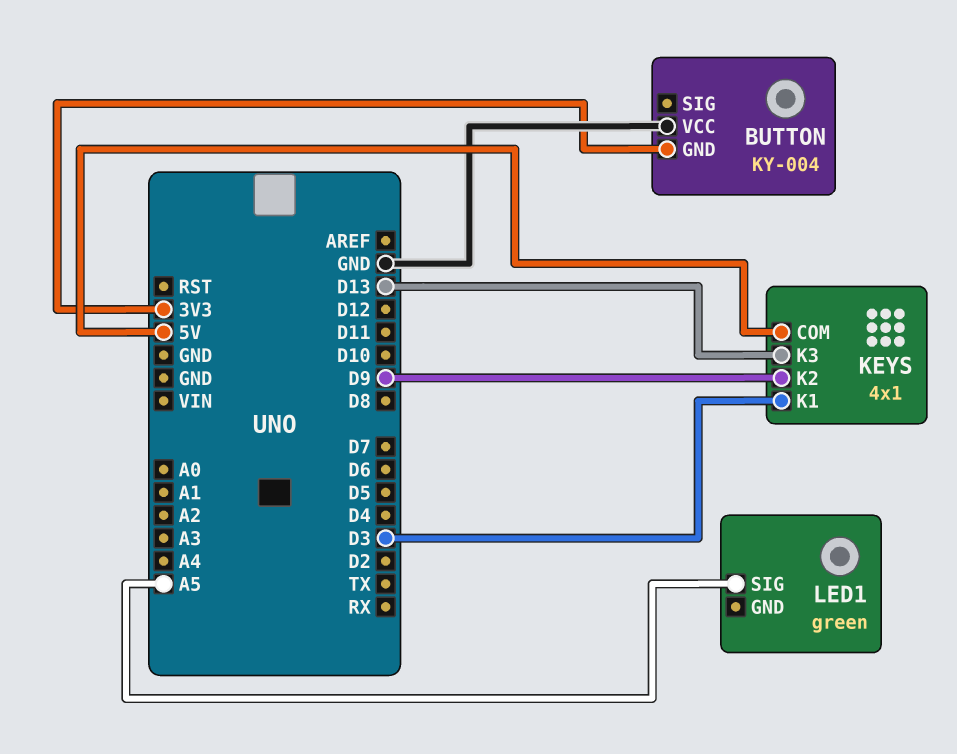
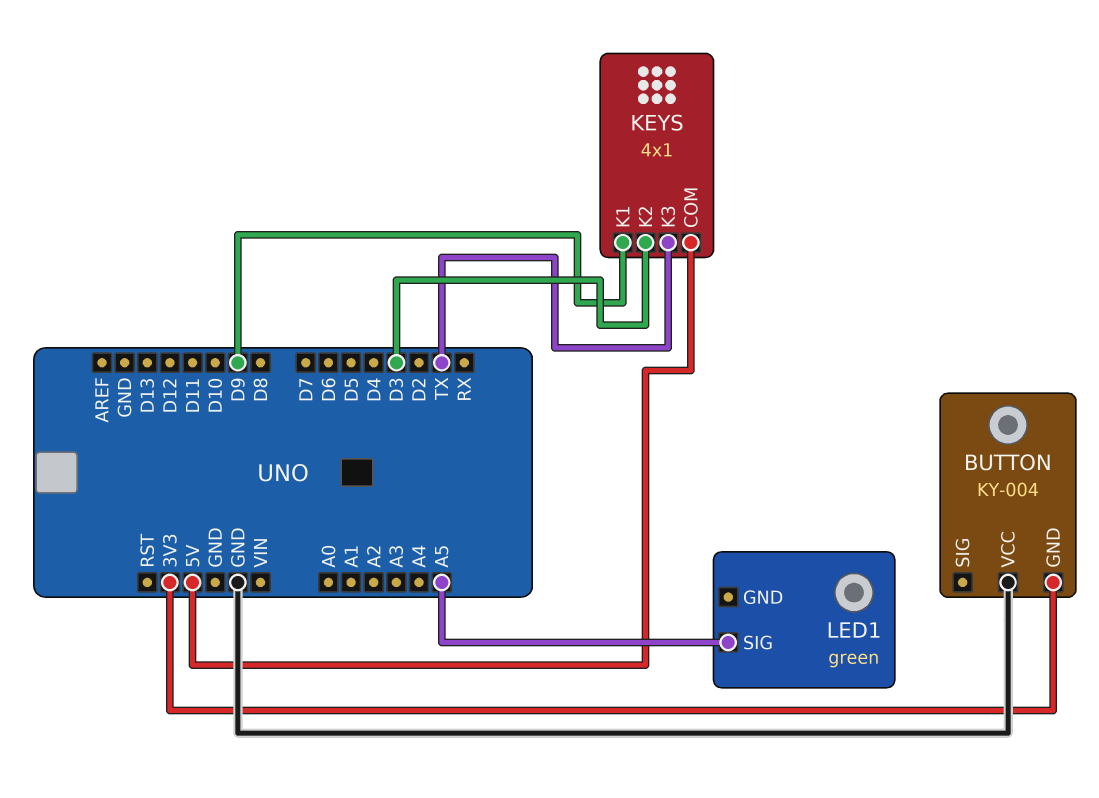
KEYS pin K1: D3 -> D9
KEYS pin K2: D9 -> D3
KEYS pin K3: D13 -> TX

